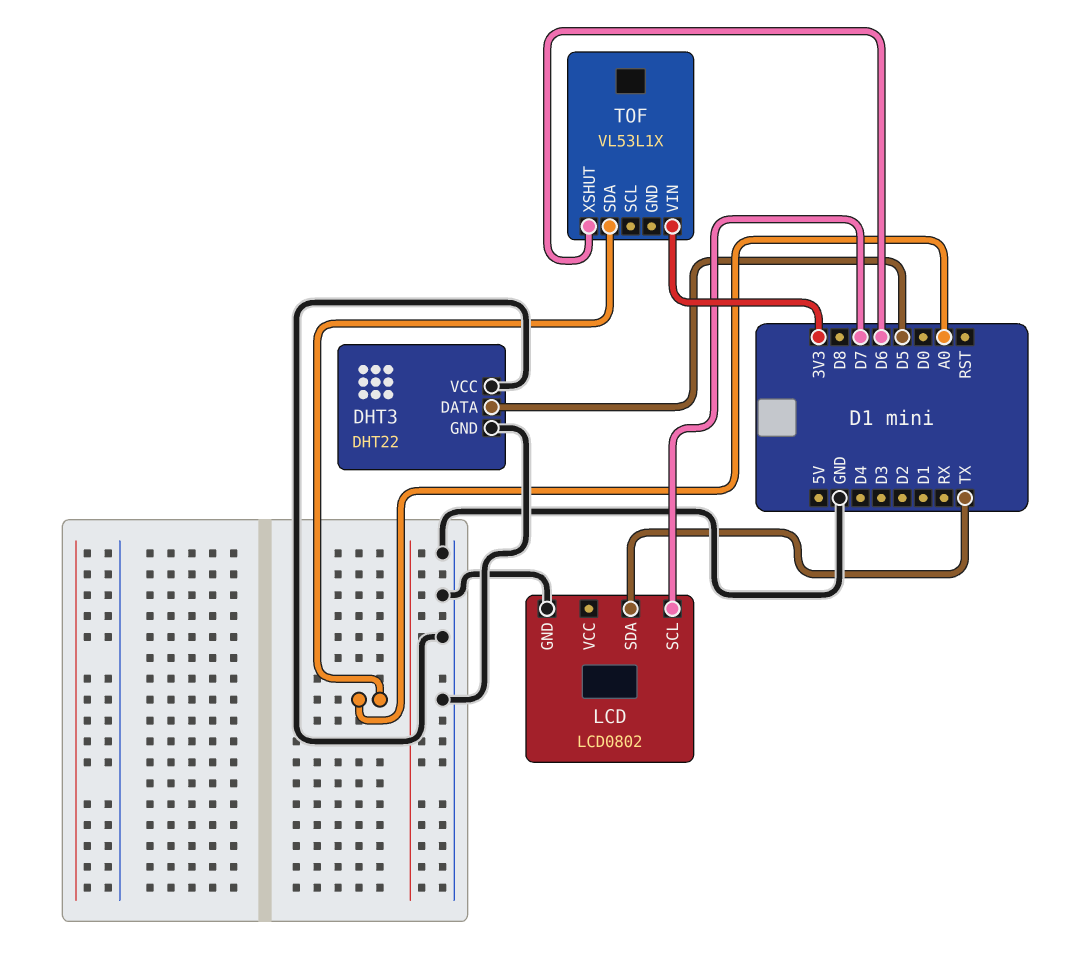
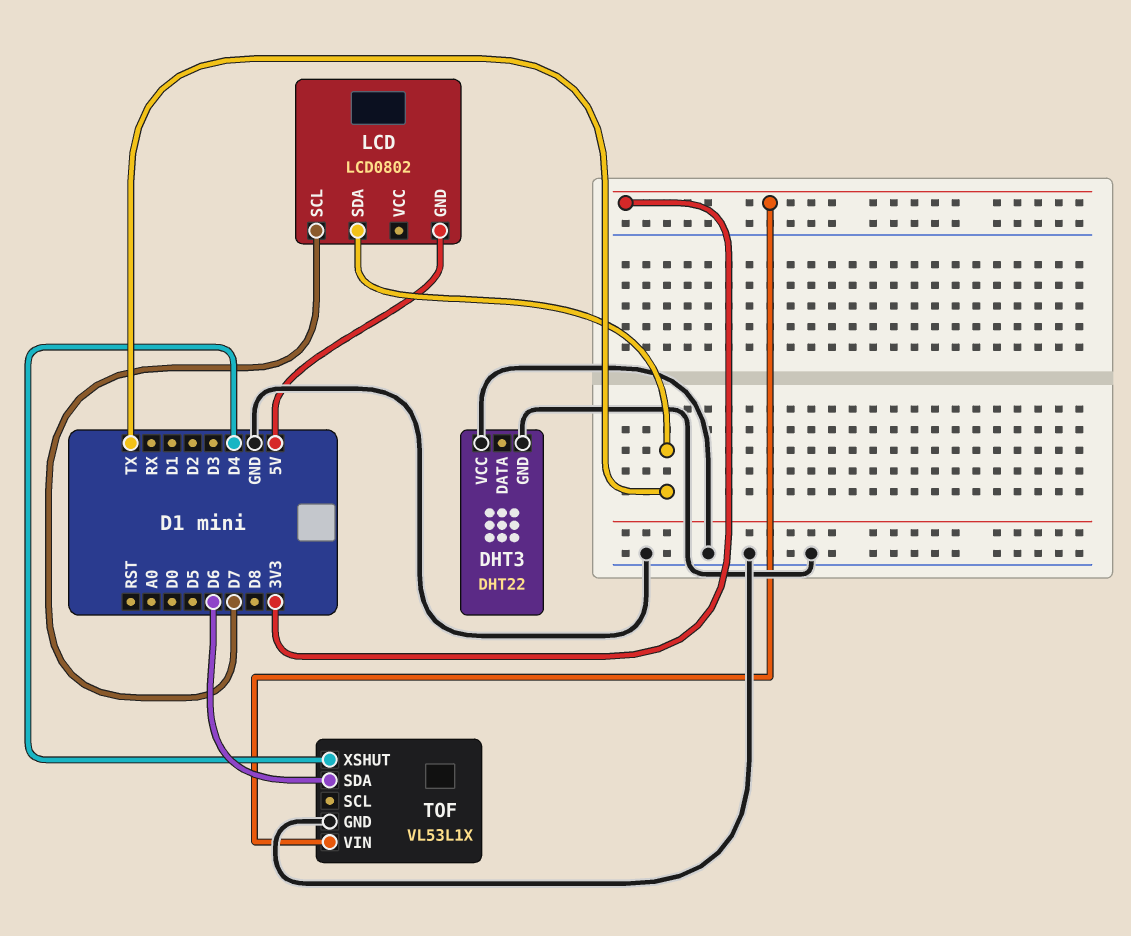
DHT3 pin DATA: D5 -> none
LCD pin GND: GND -> 5V
TOF pin GND: none -> GND
TOF pin SDA: A0 -> D6
TOF pin XSHUT: D6 -> D4

